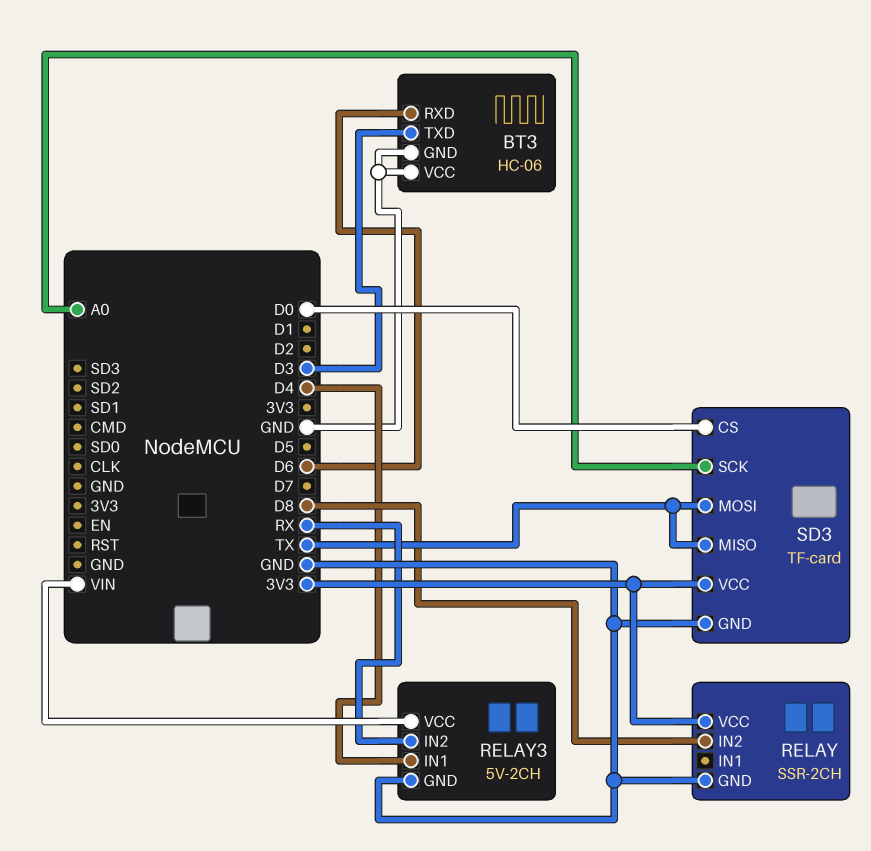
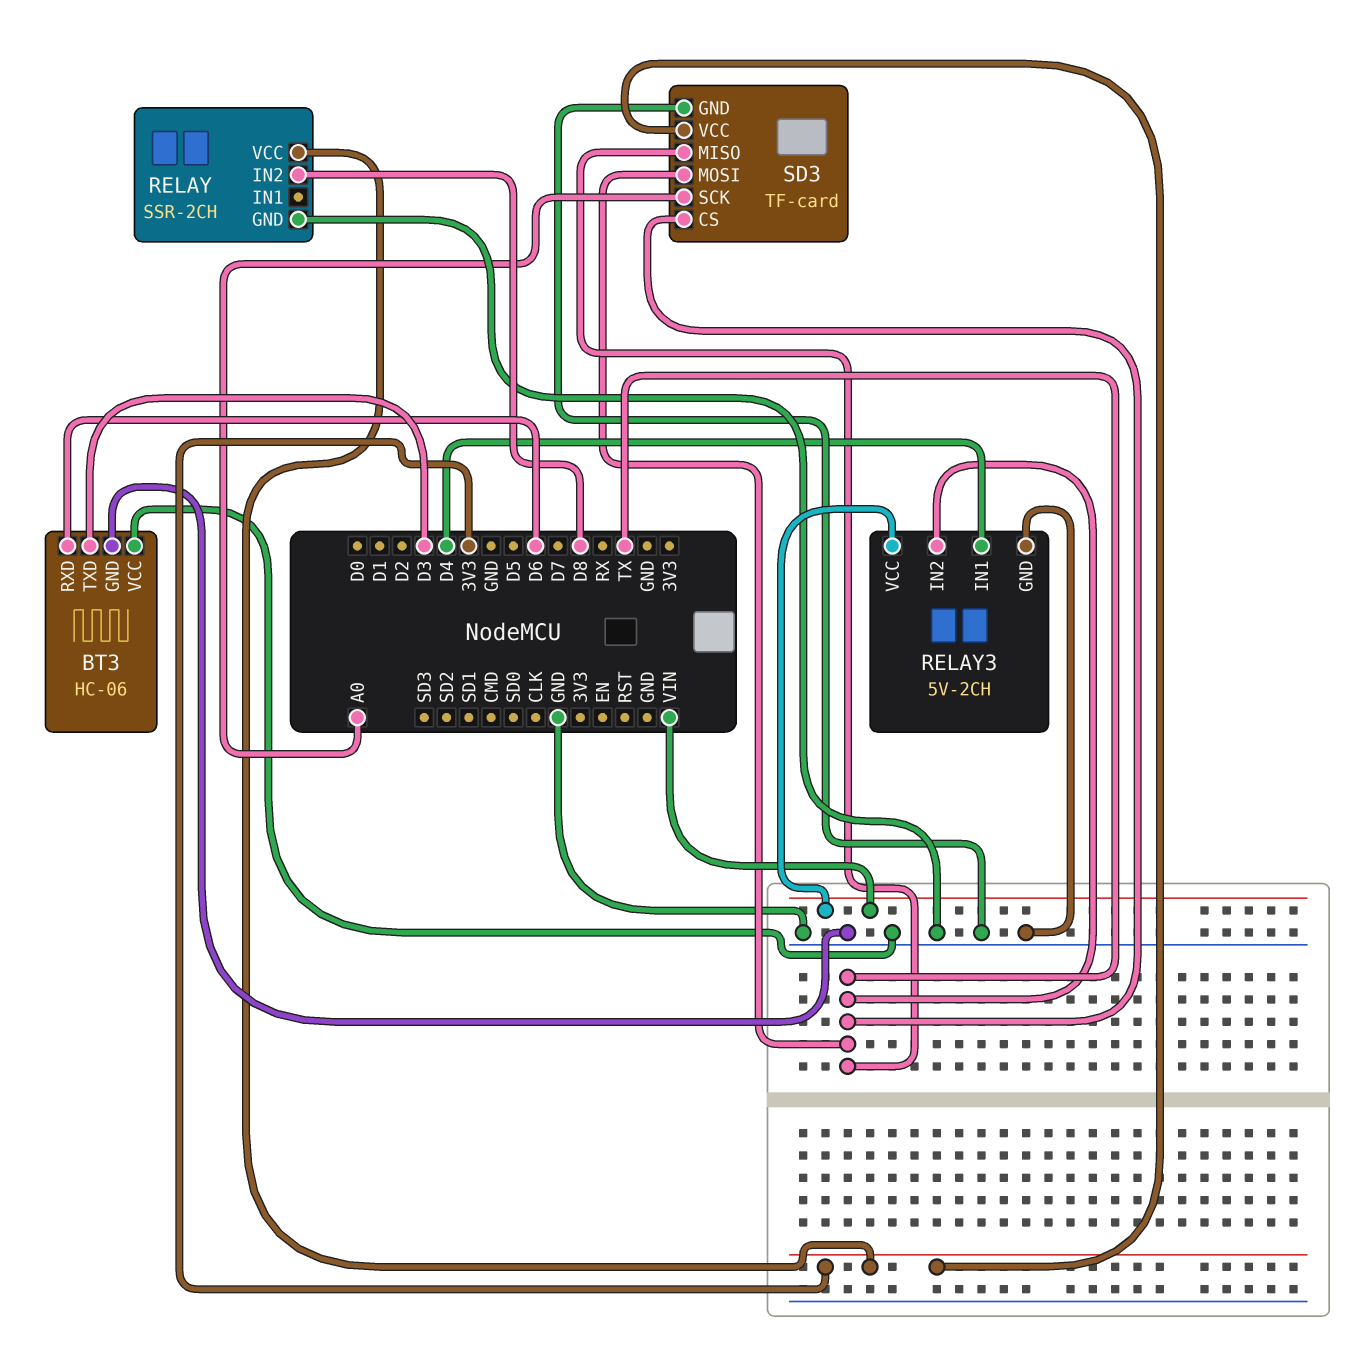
RELAY3 pin IN2: RX -> TX
SD3 pin CS: D0 -> TX

